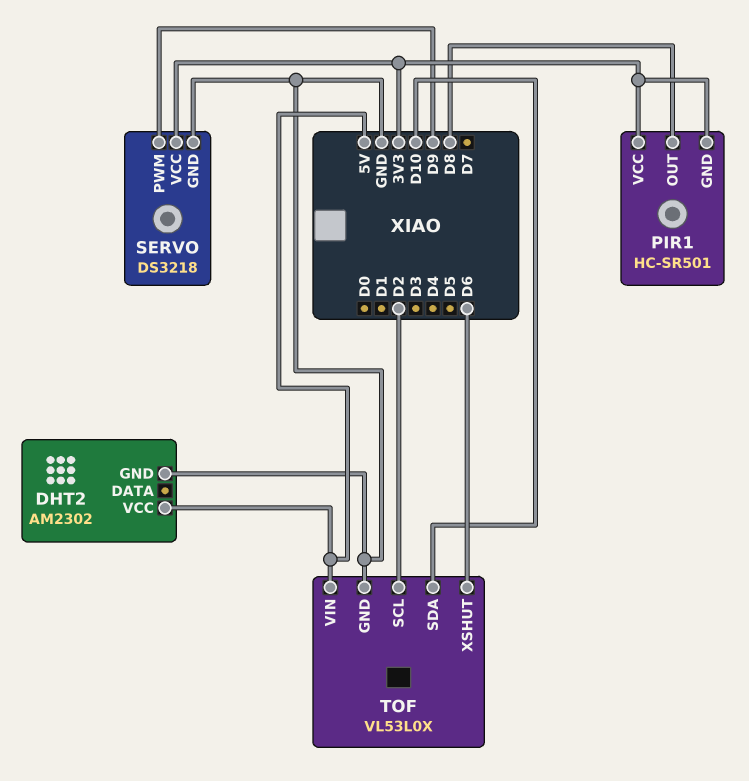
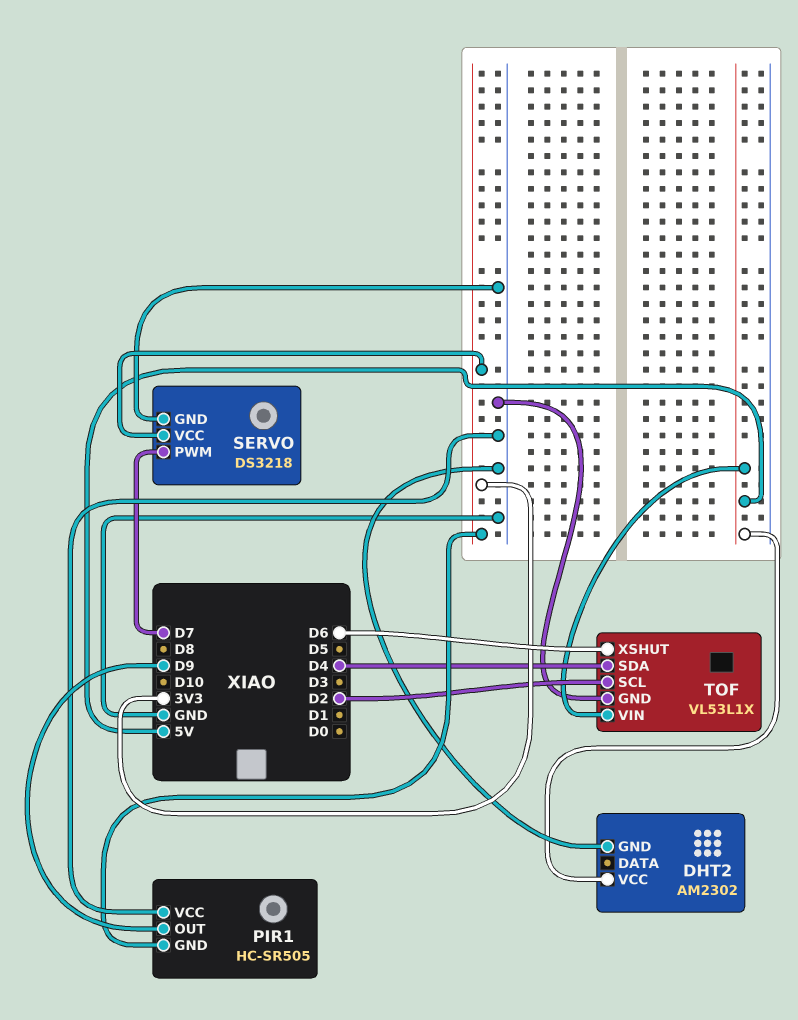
PIR1: HC-SR501 -> HC-SR505
PIR1 pin OUT: D8 -> D9
PIR1 pin VCC: 3V3 -> GND
SERVO pin PWM: D9 -> D7
TOF: VL53L0X -> VL53L1X
TOF pin SDA: D10 -> D4

